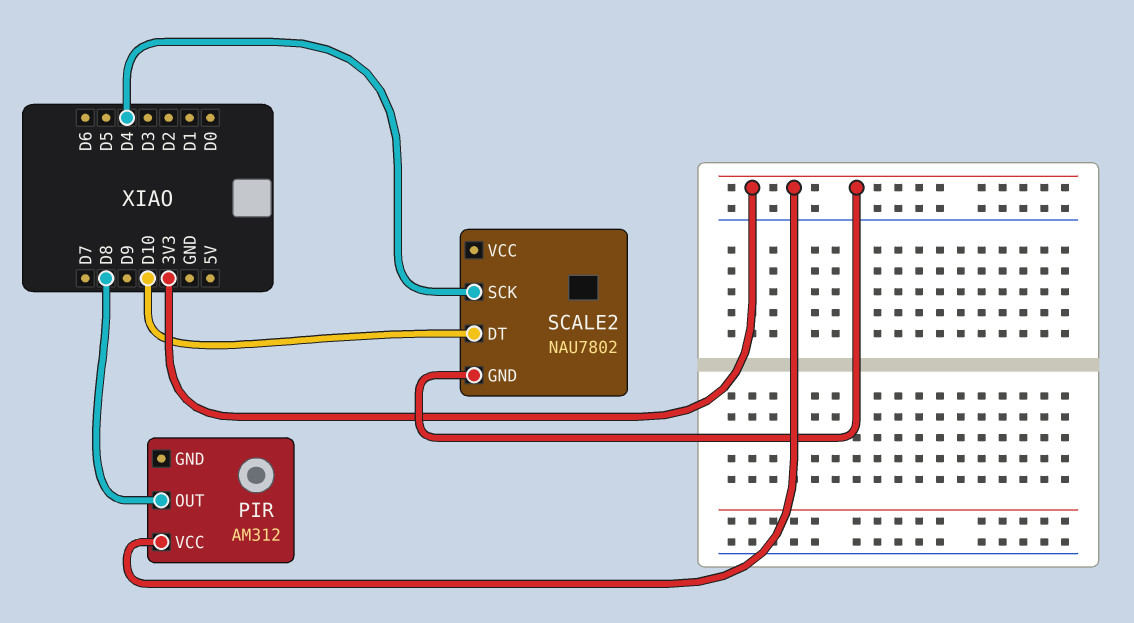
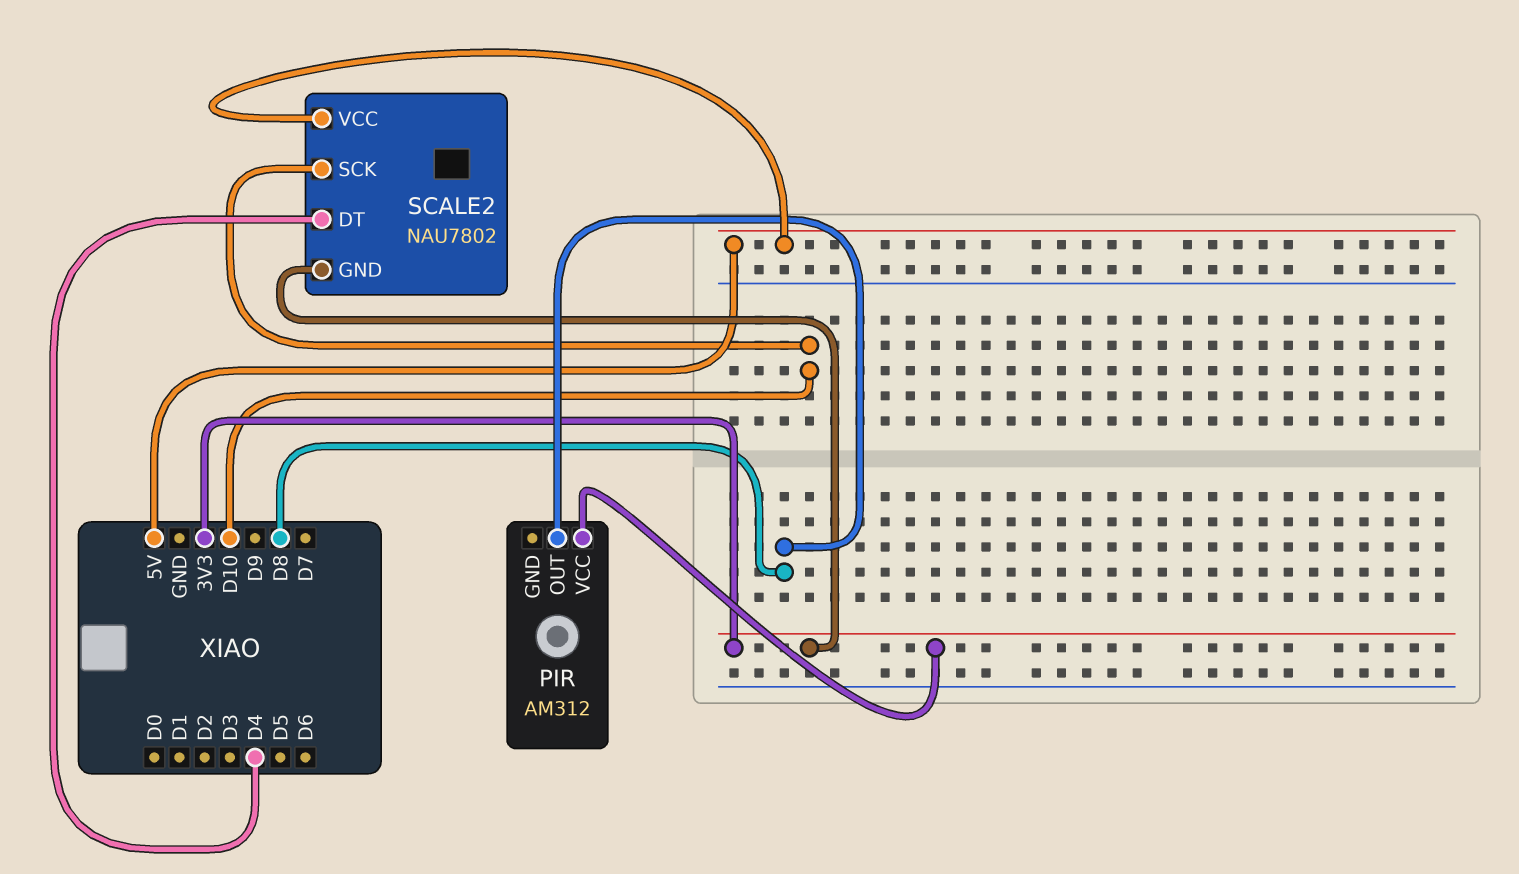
SCALE2 pin DT: D10 -> D4
SCALE2 pin SCK: D4 -> D10
SCALE2 pin VCC: none -> 5V

